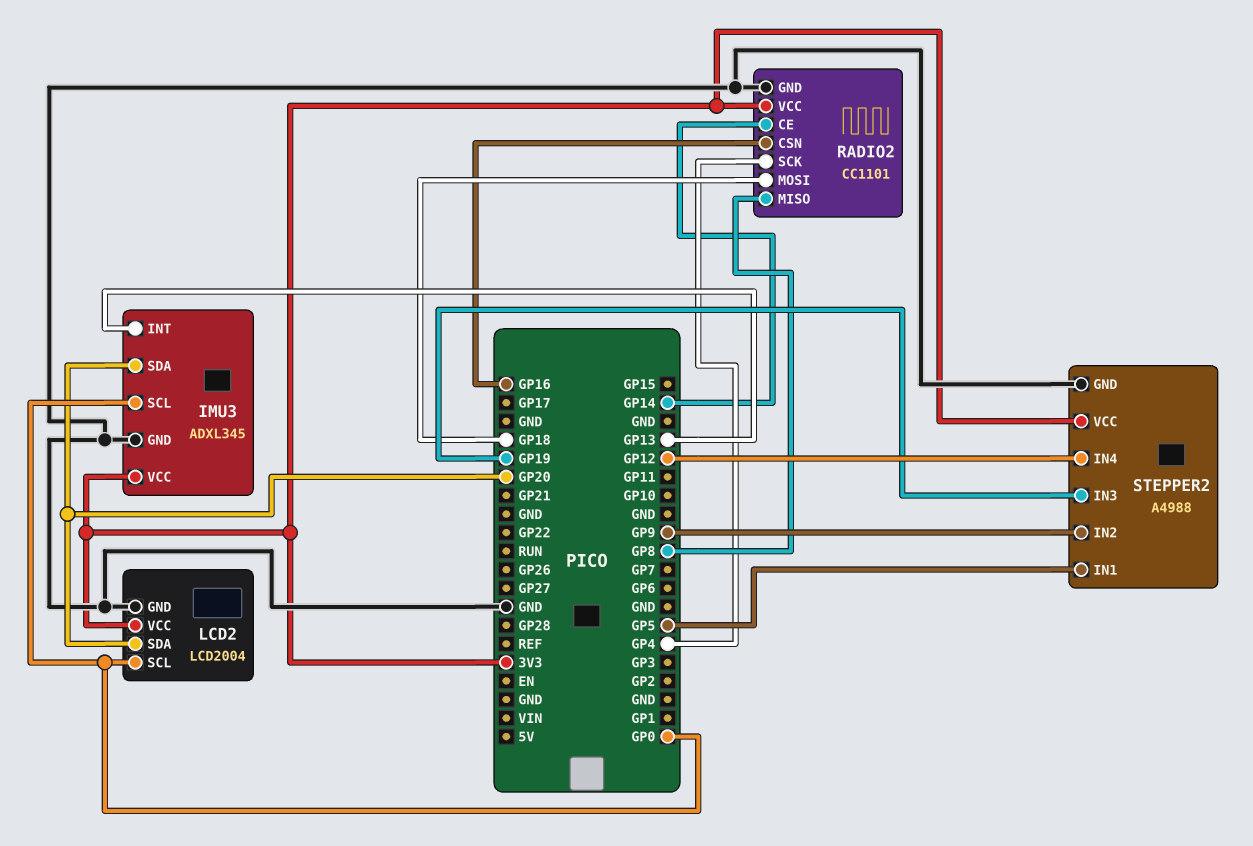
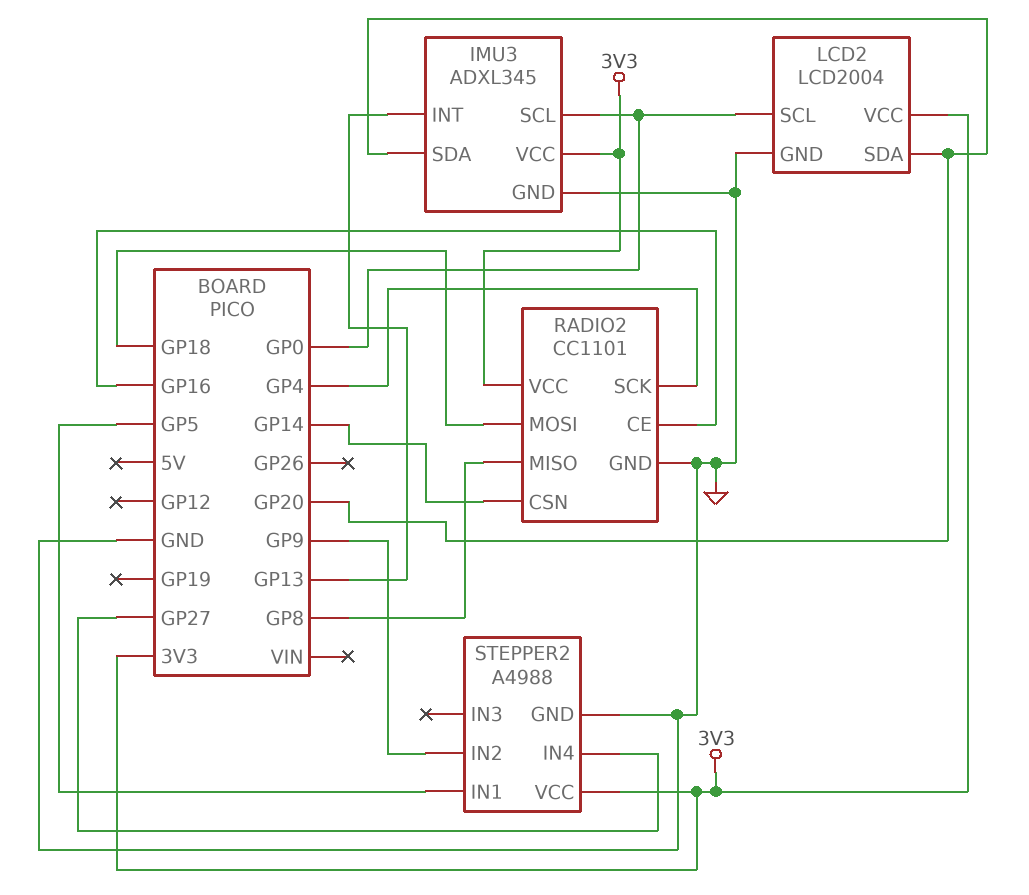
RADIO2 pin CE: GP14 -> GP16
RADIO2 pin CSN: GP16 -> GP14
STEPPER2 pin IN3: GP19 -> none
STEPPER2 pin IN4: GP12 -> GP27

